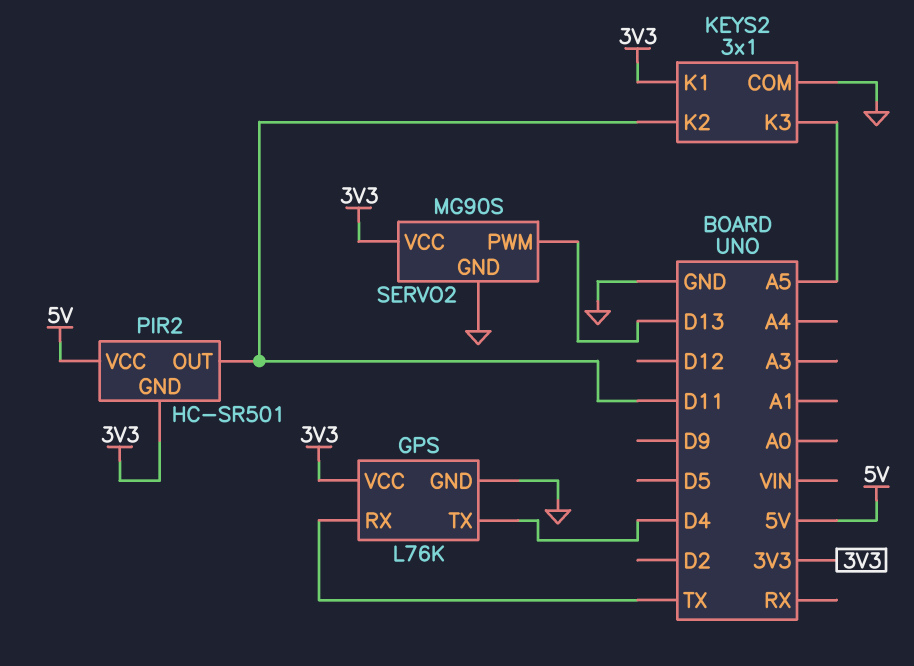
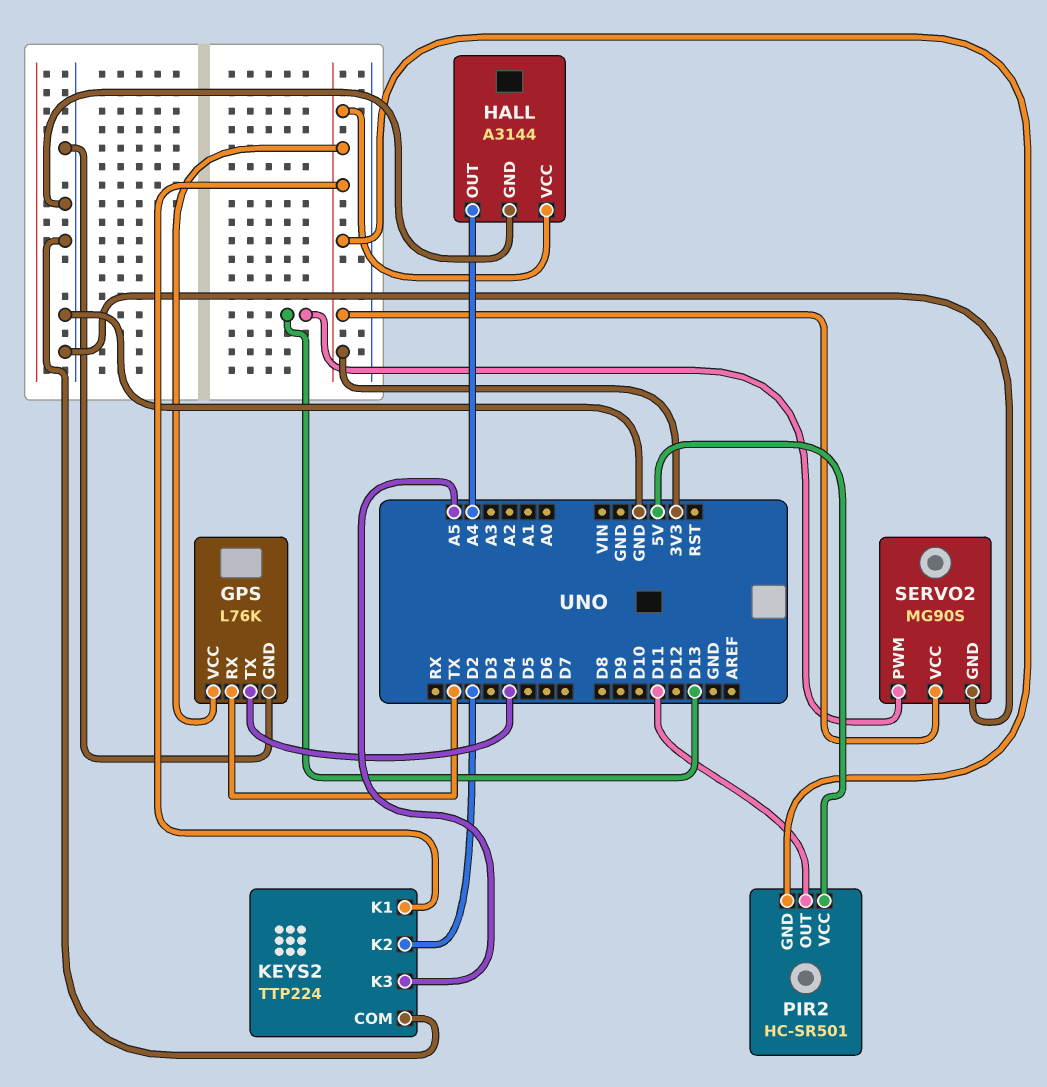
HALL: none -> A3144
HALL pin GND: none -> GND
HALL pin OUT: none -> A4
HALL pin VCC: none -> 3V3
KEYS2: 3x1 -> TTP224
KEYS2 pin K2: D11 -> D2

